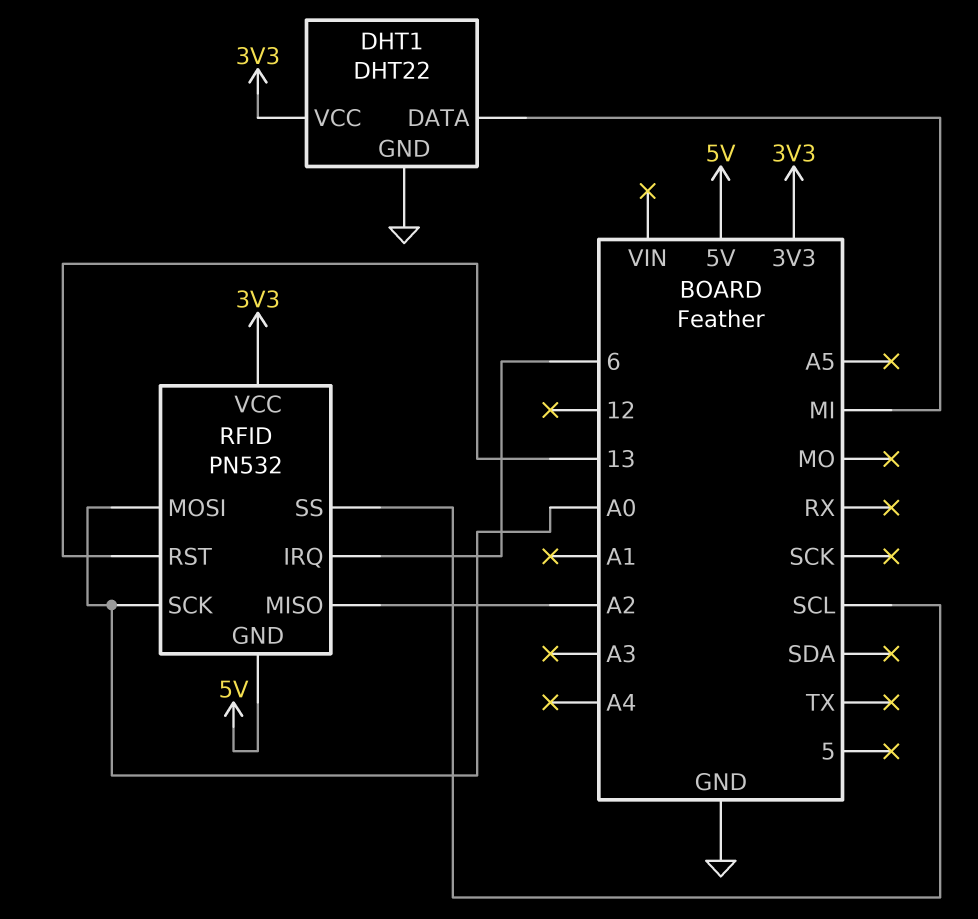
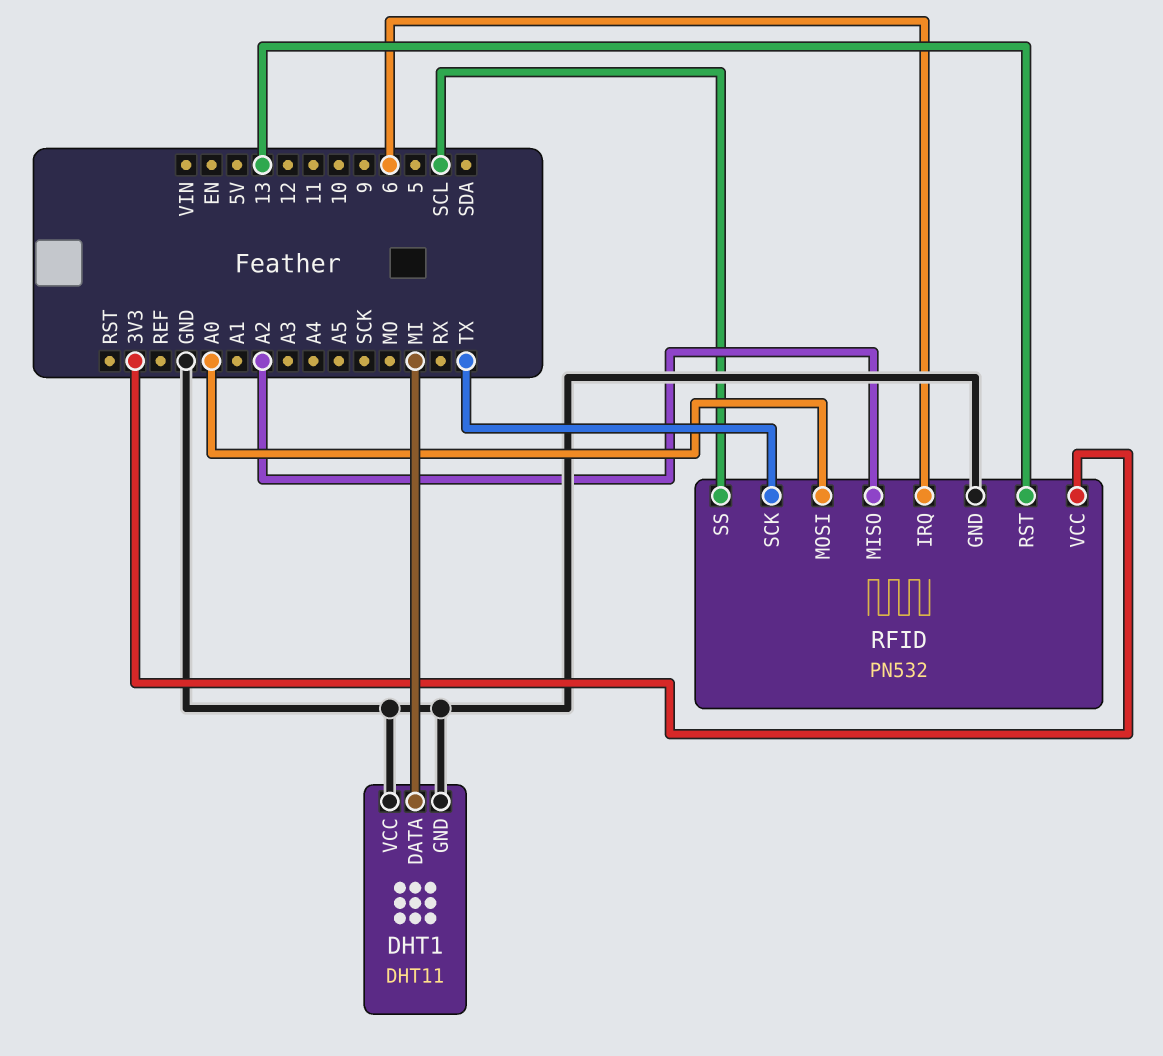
DHT1: DHT22 -> DHT11
DHT1 pin VCC: 3V3 -> GND
RFID pin GND: 5V -> GND
RFID pin SCK: A0 -> TX

